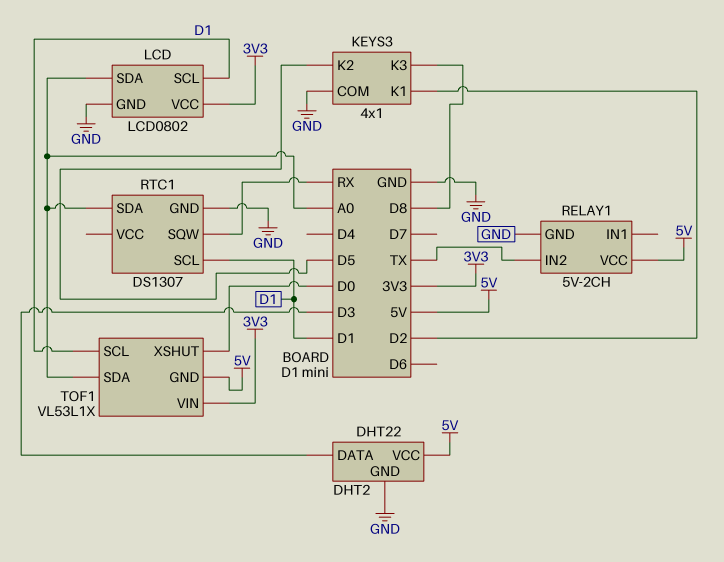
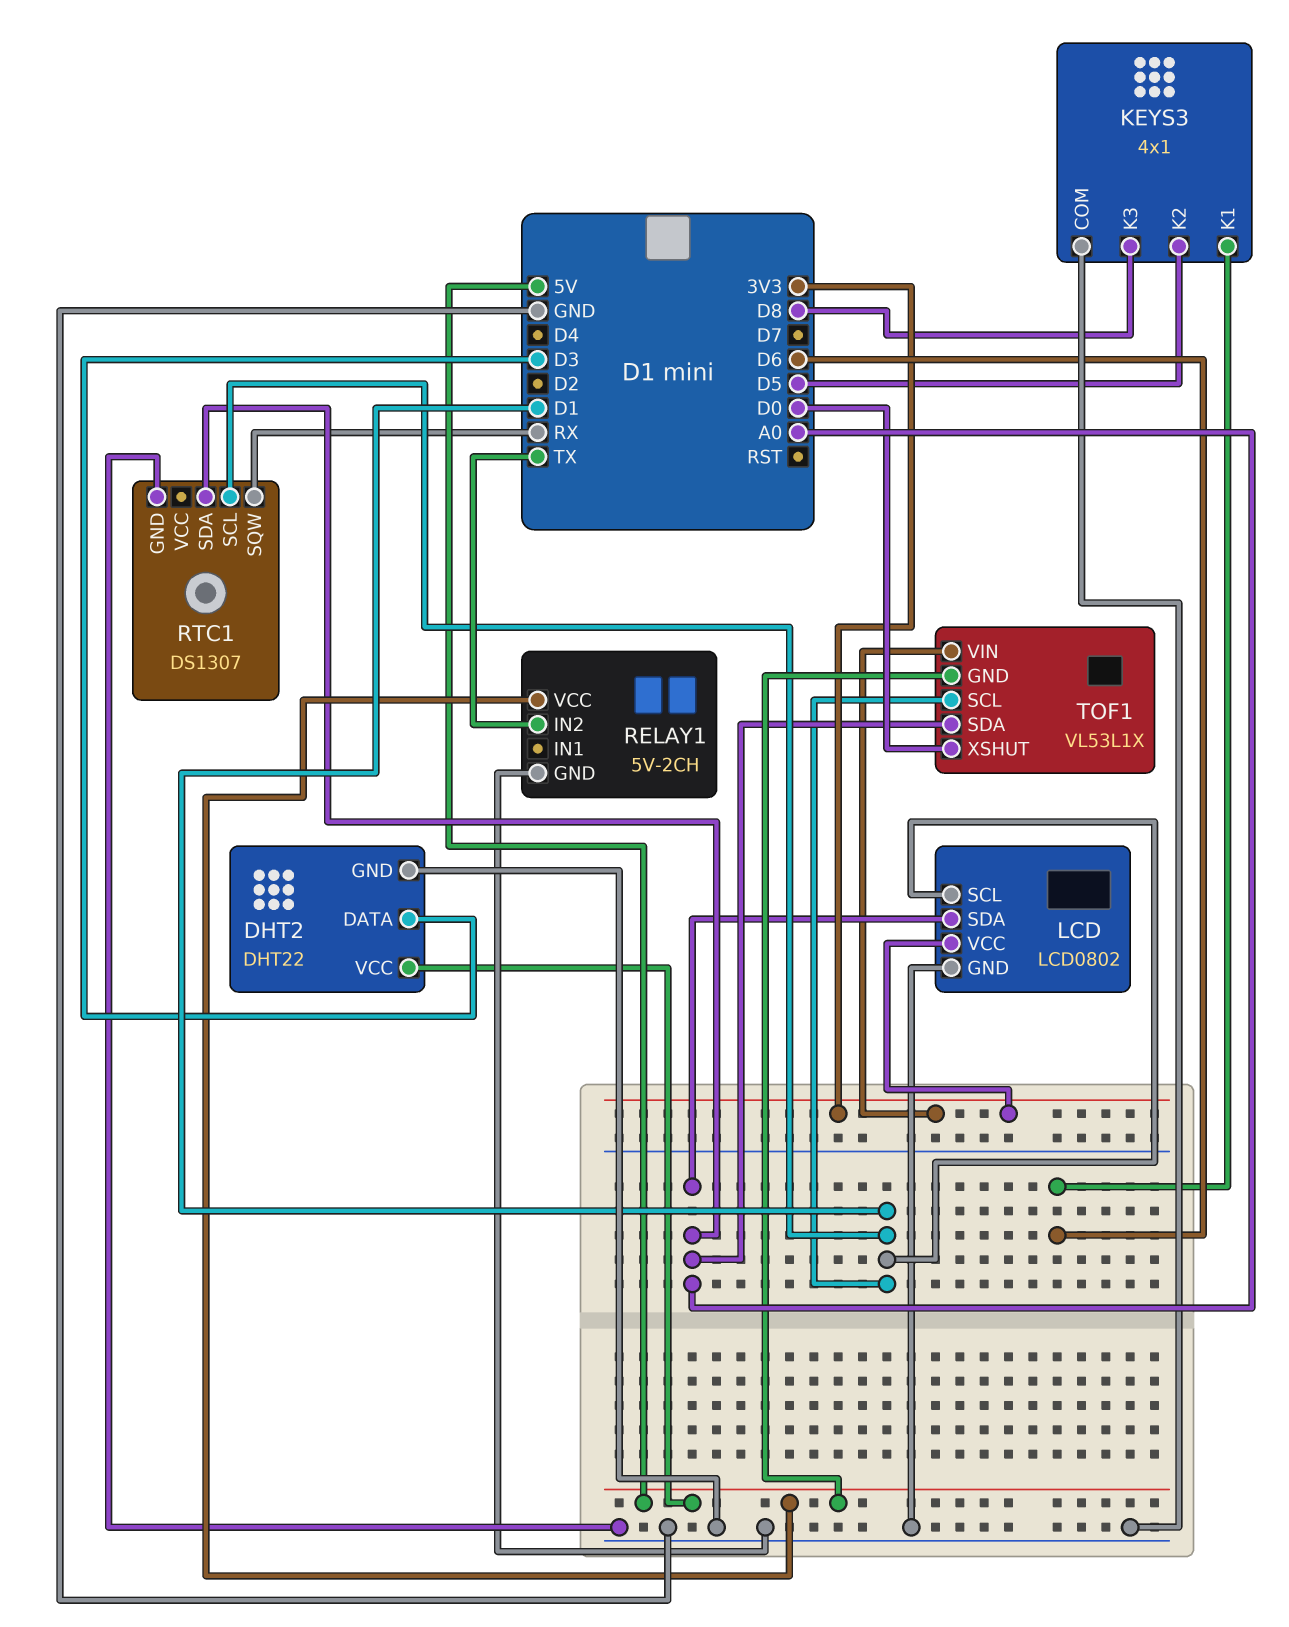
KEYS3 pin K1: D2 -> D6

